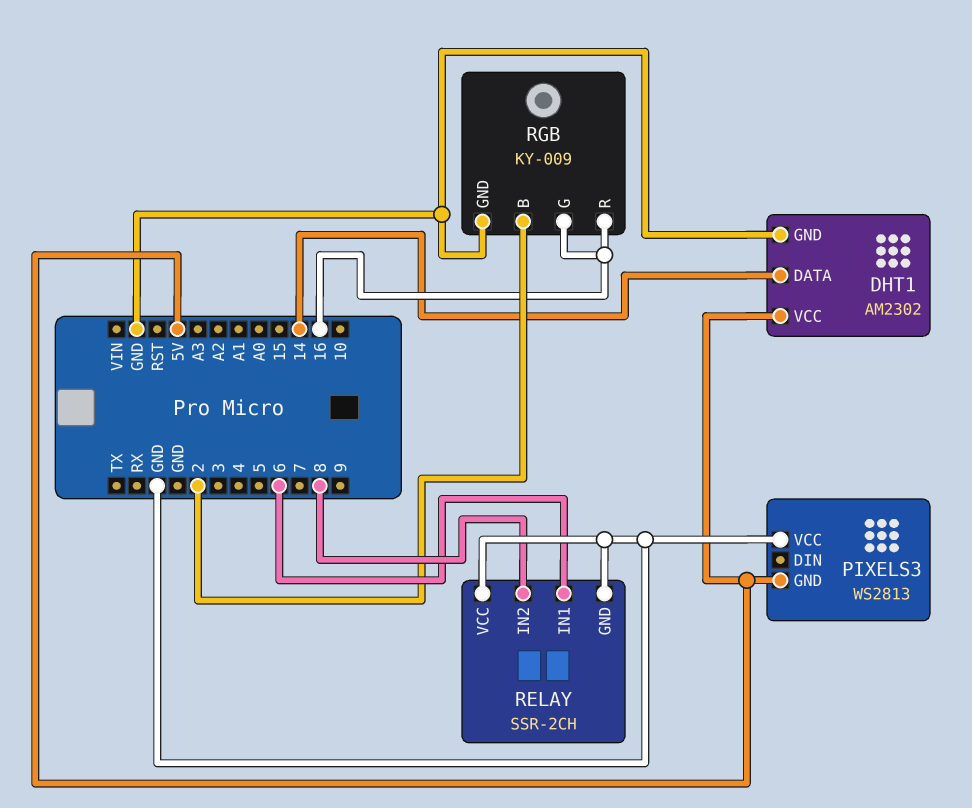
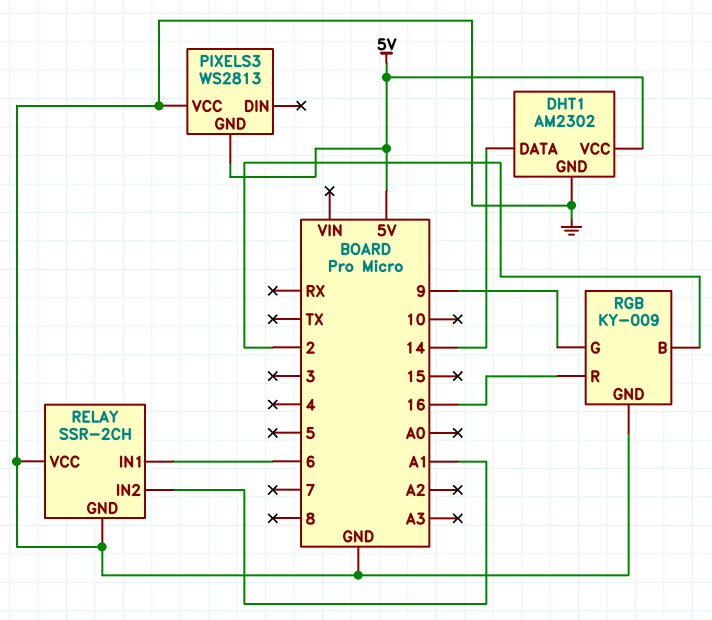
RELAY pin IN2: 8 -> A1
RGB pin G: 16 -> 9

